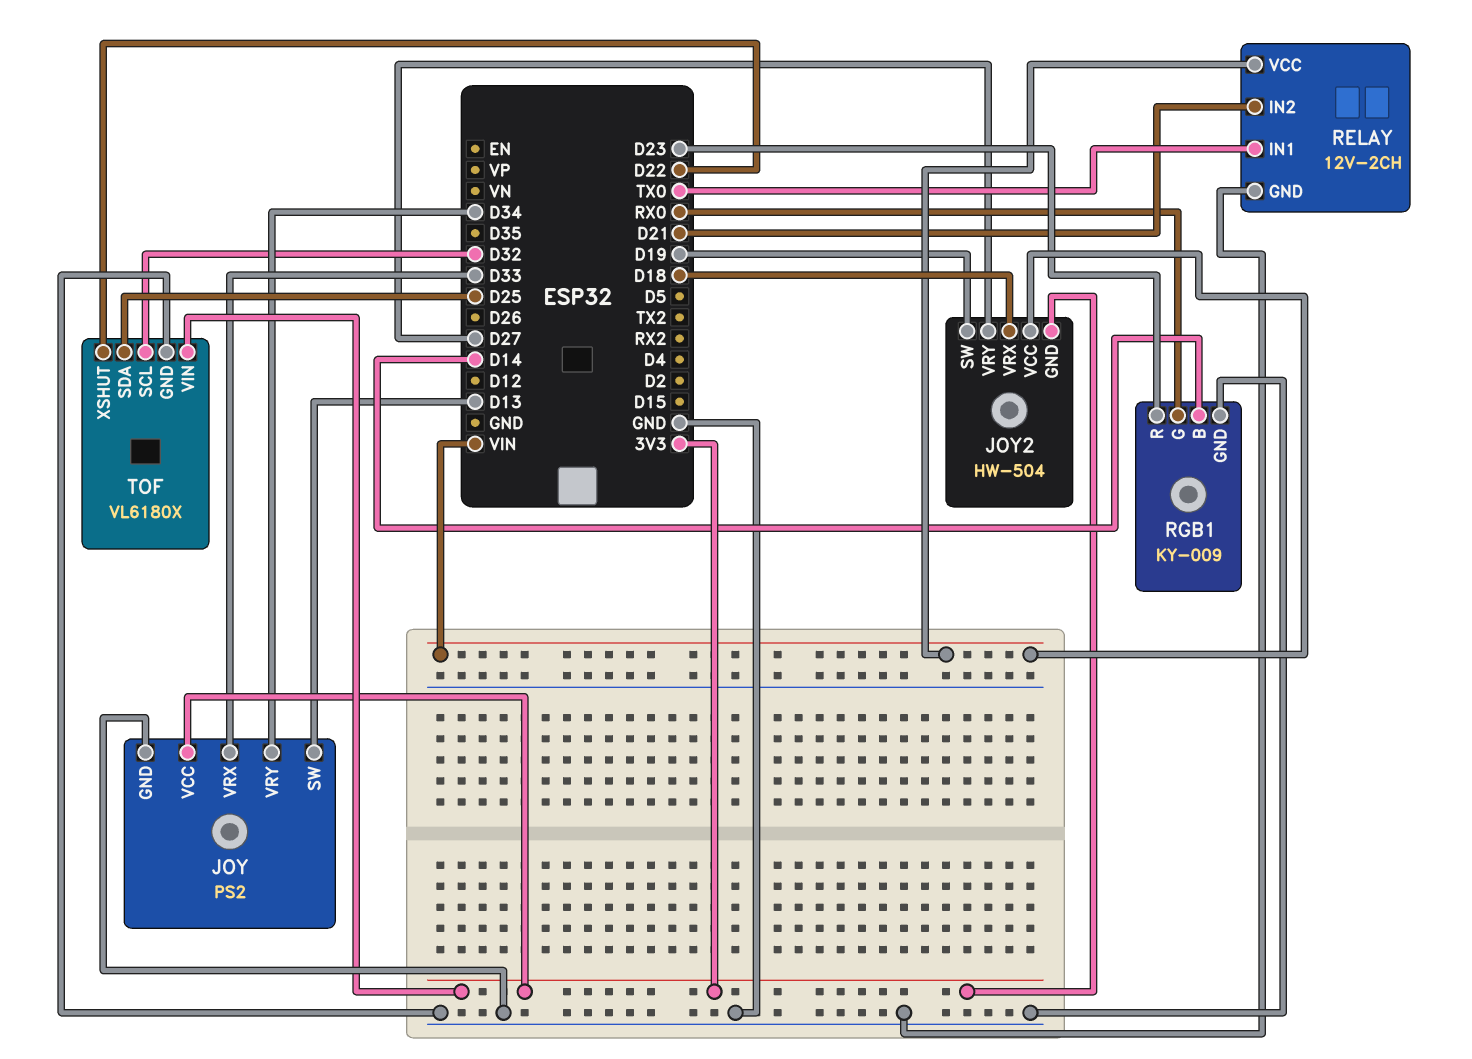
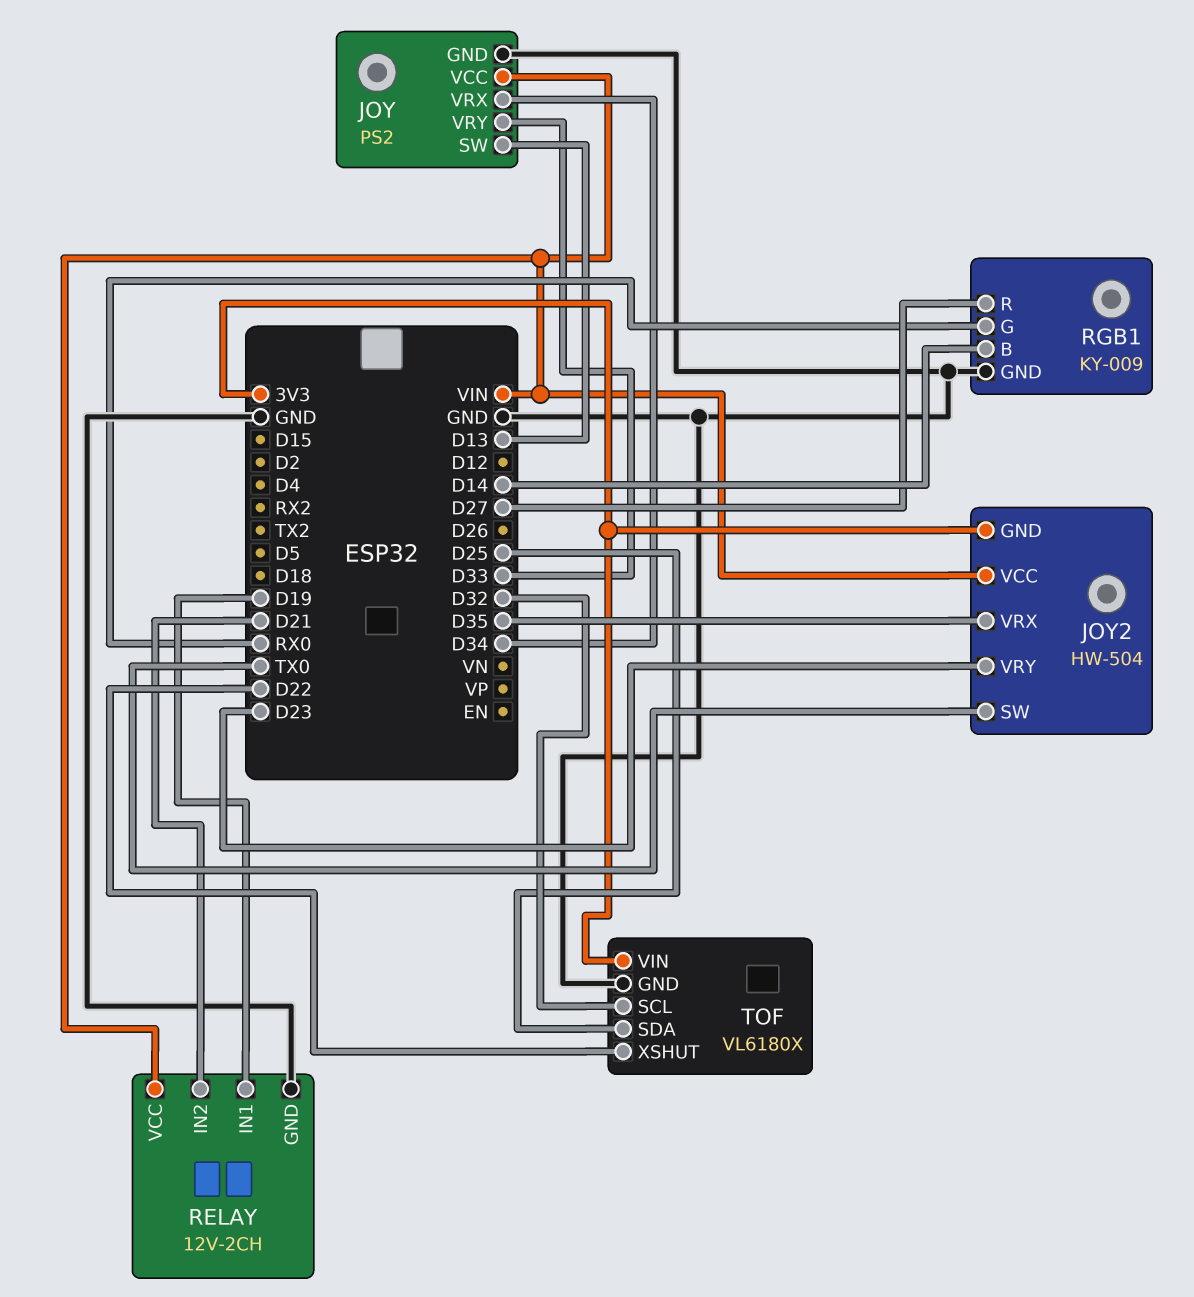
JOY pin VCC: 3V3 -> VIN
JOY pin VRX: D33 -> D34
JOY pin VRY: D34 -> D33
JOY2 pin SW: D19 -> TX0
JOY2 pin VRX: D18 -> D35
JOY2 pin VRY: D27 -> D23
RELAY pin IN1: TX0 -> D19
RGB1 pin R: D23 -> D27

